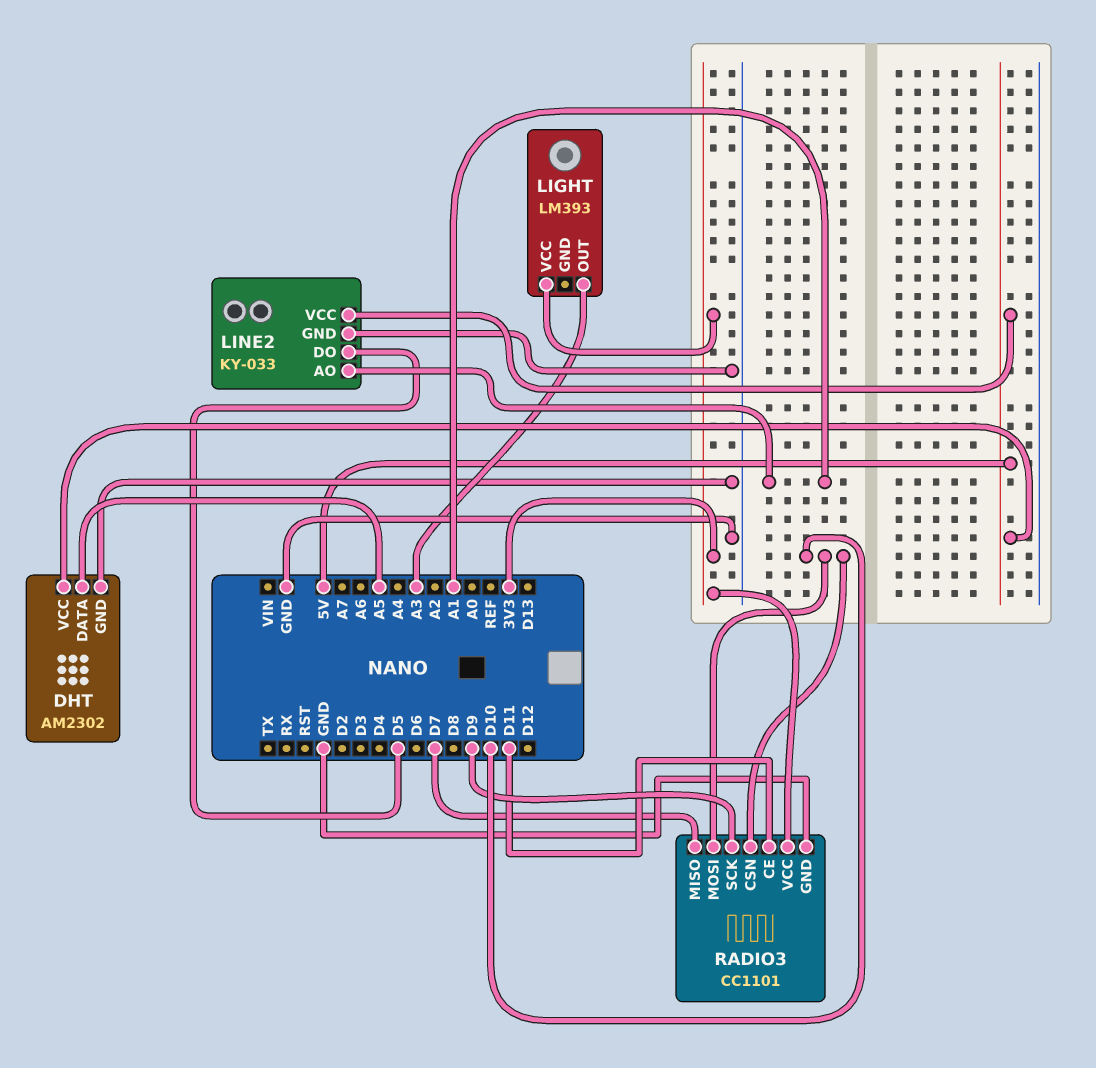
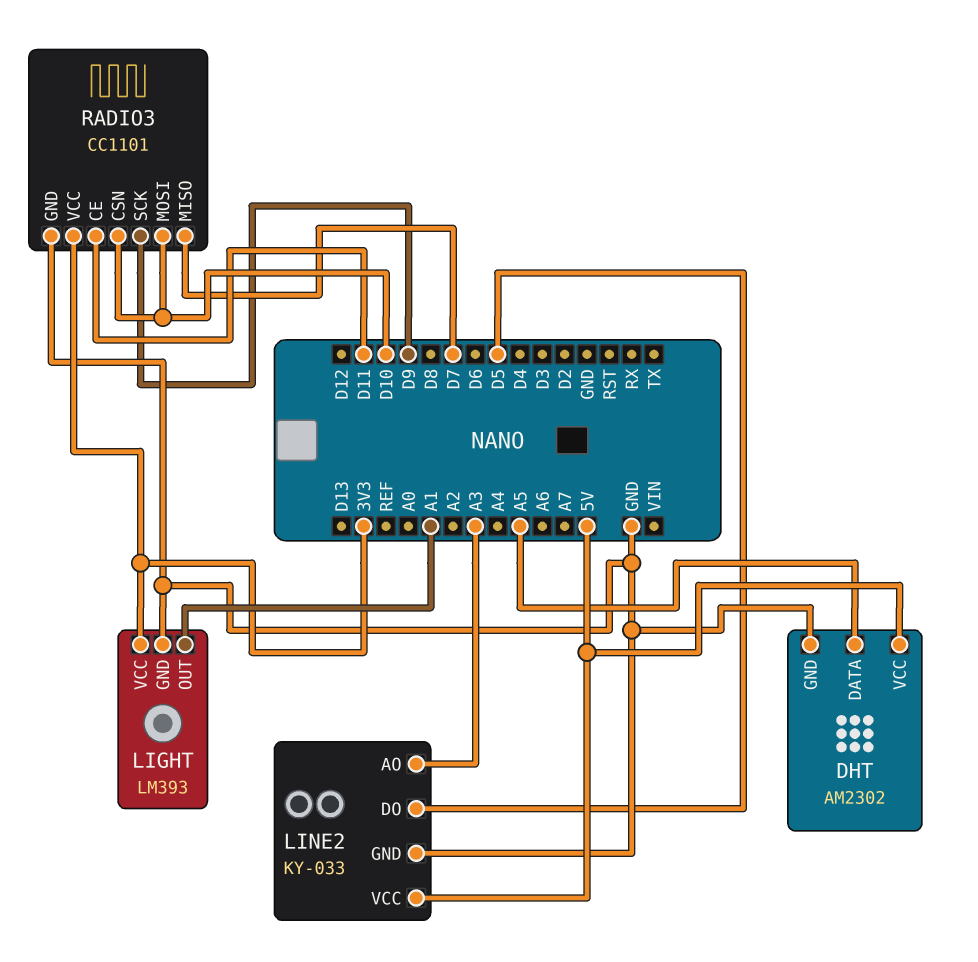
LIGHT pin GND: none -> GND
LIGHT pin OUT: A3 -> A1
LINE2 pin AO: A1 -> A3

